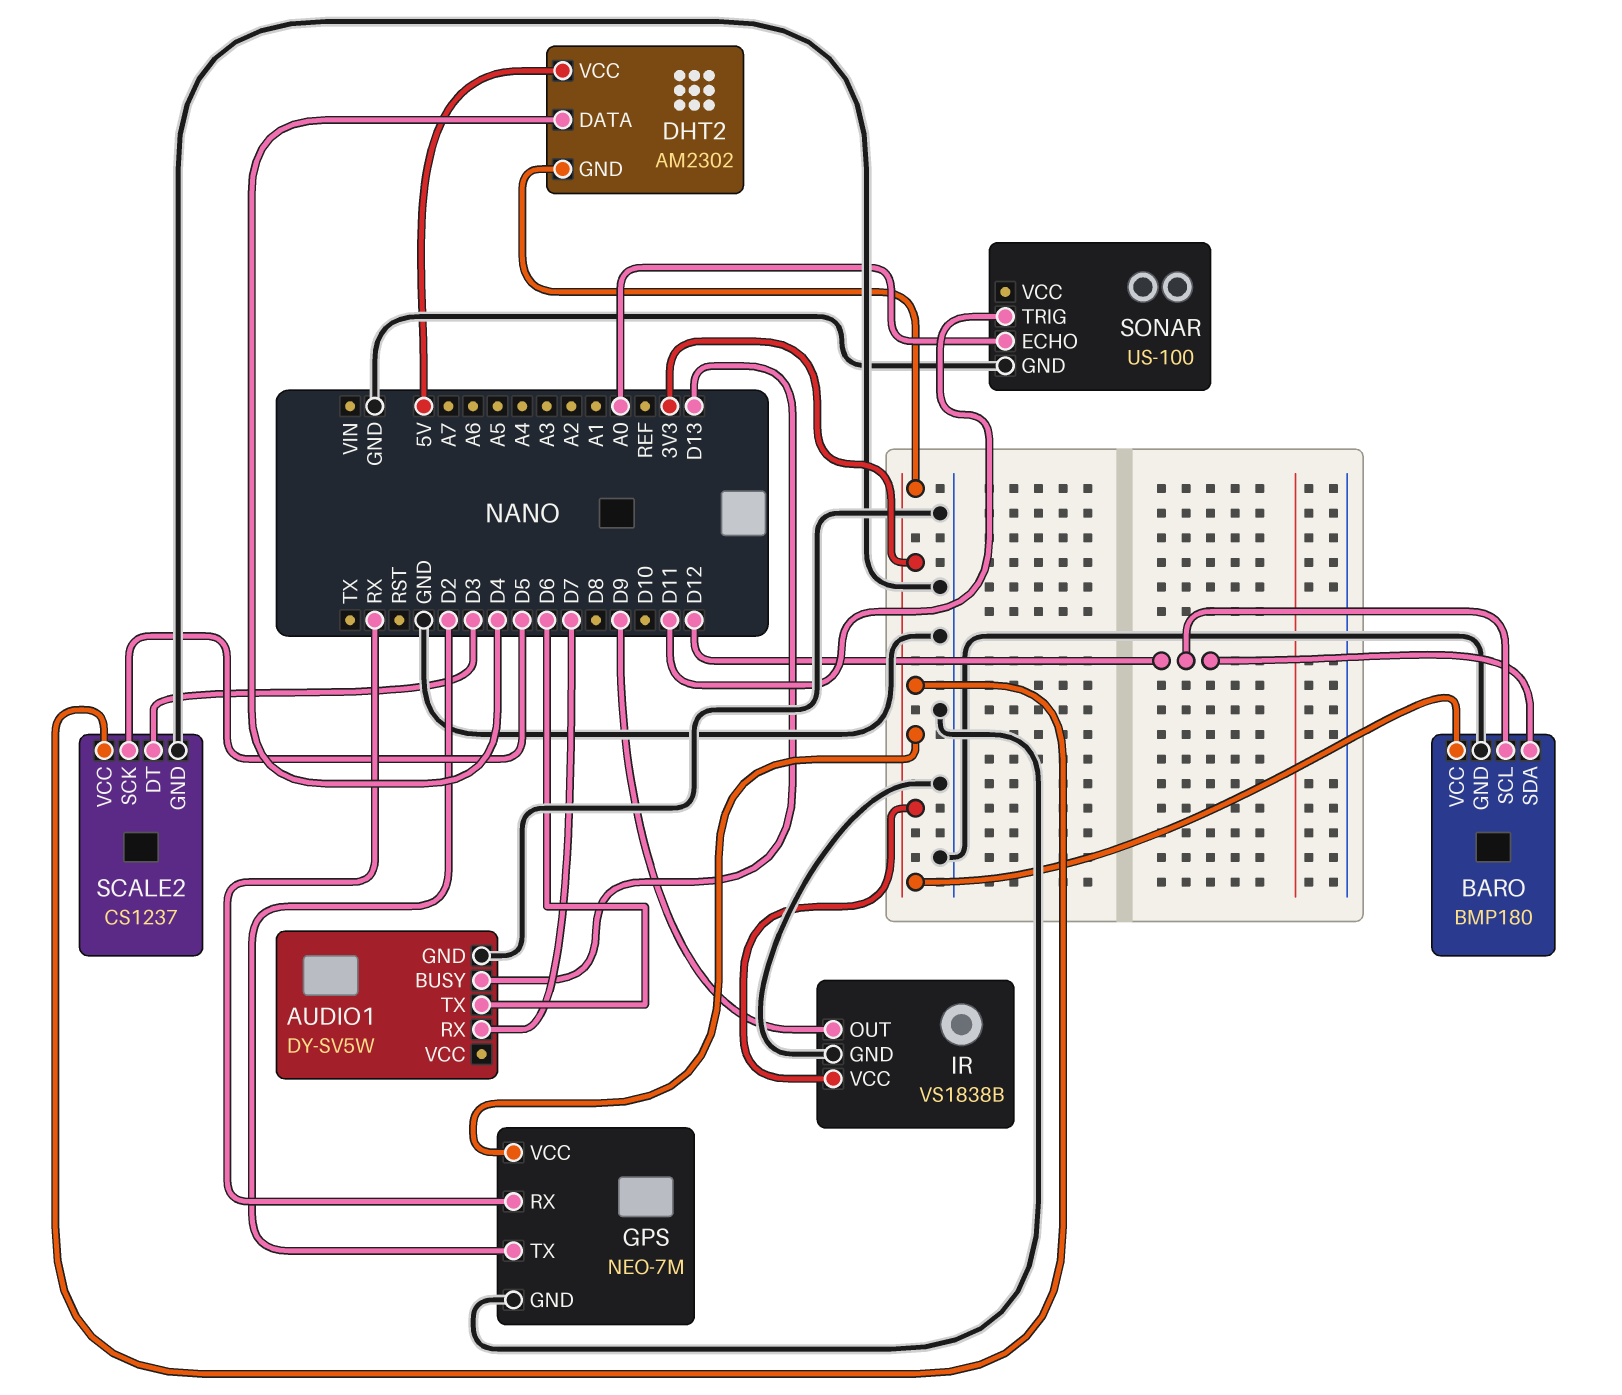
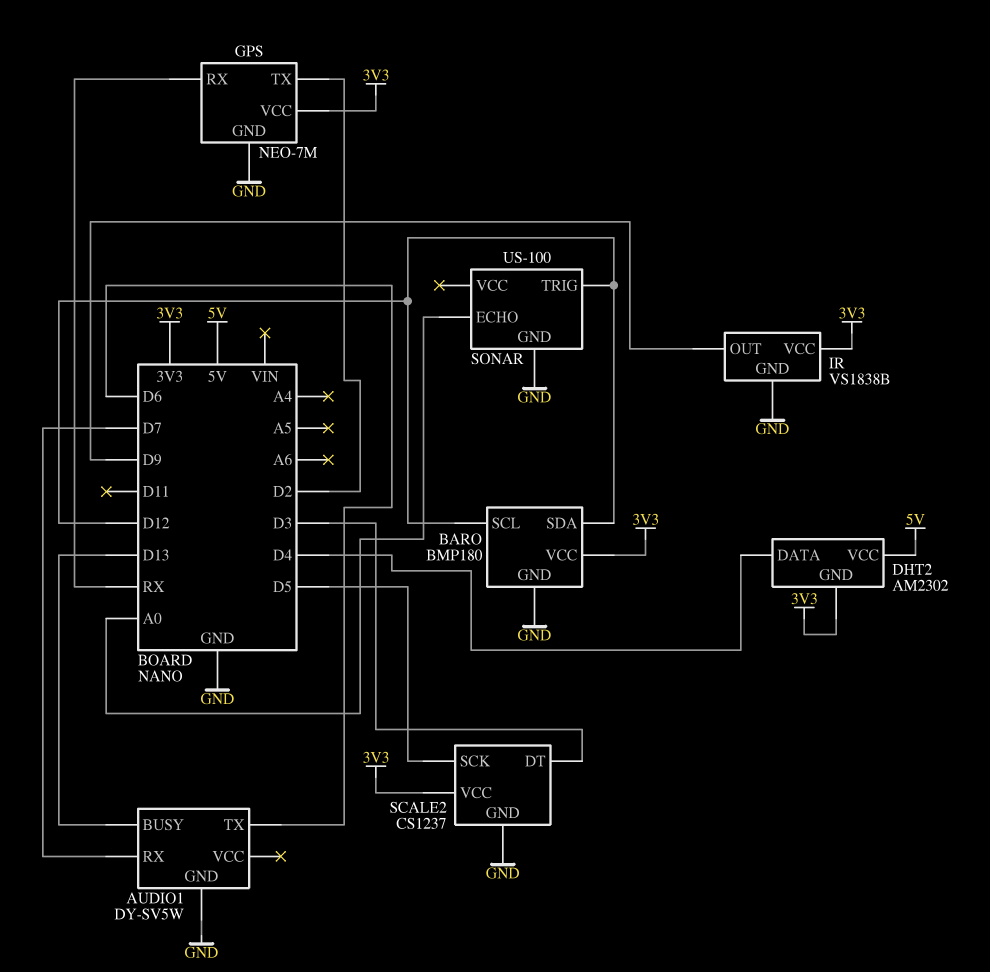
SONAR pin TRIG: D11 -> D12

